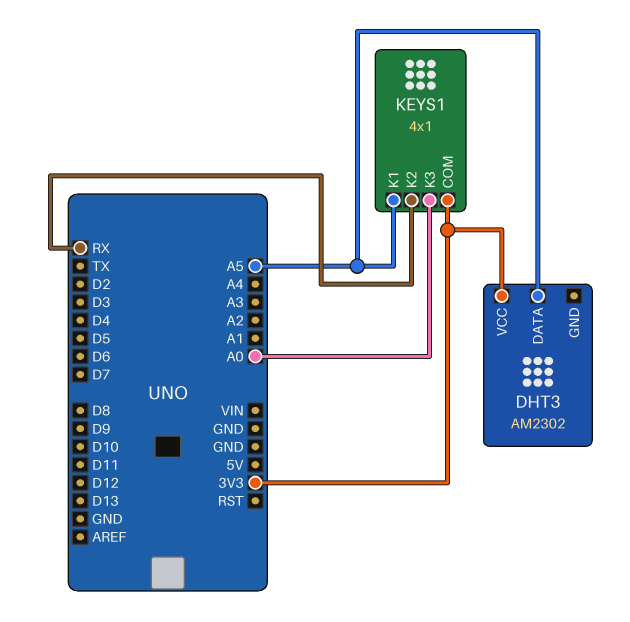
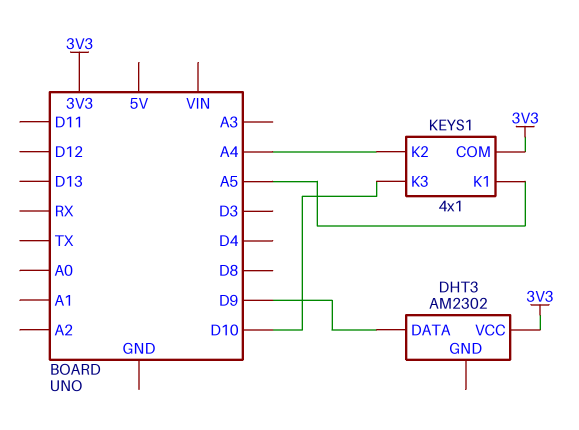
DHT3 pin DATA: A5 -> D9
KEYS1 pin K2: RX -> A4
KEYS1 pin K3: A0 -> D10

